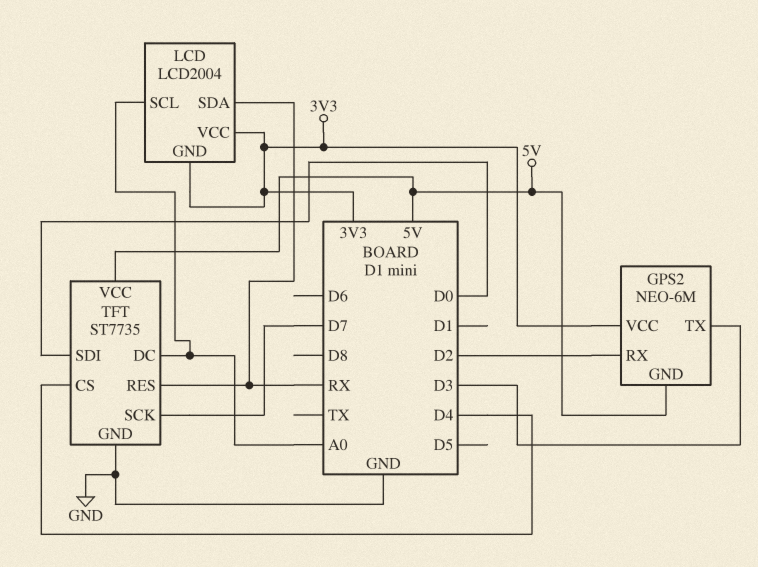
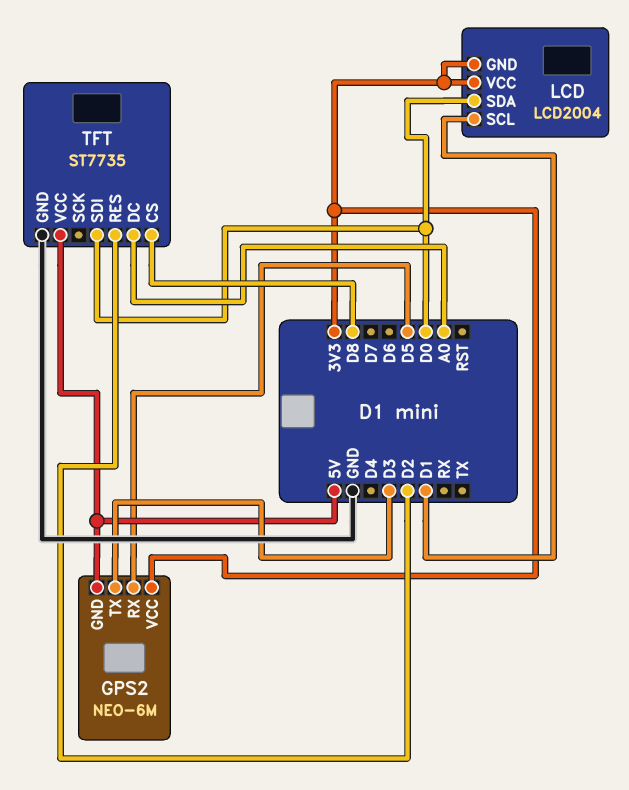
GPS2 pin RX: D2 -> D5
LCD pin SCL: A0 -> D1
LCD pin SDA: RX -> D0
TFT pin CS: D4 -> D8
TFT pin RES: RX -> D2
TFT pin SCK: D7 -> none

